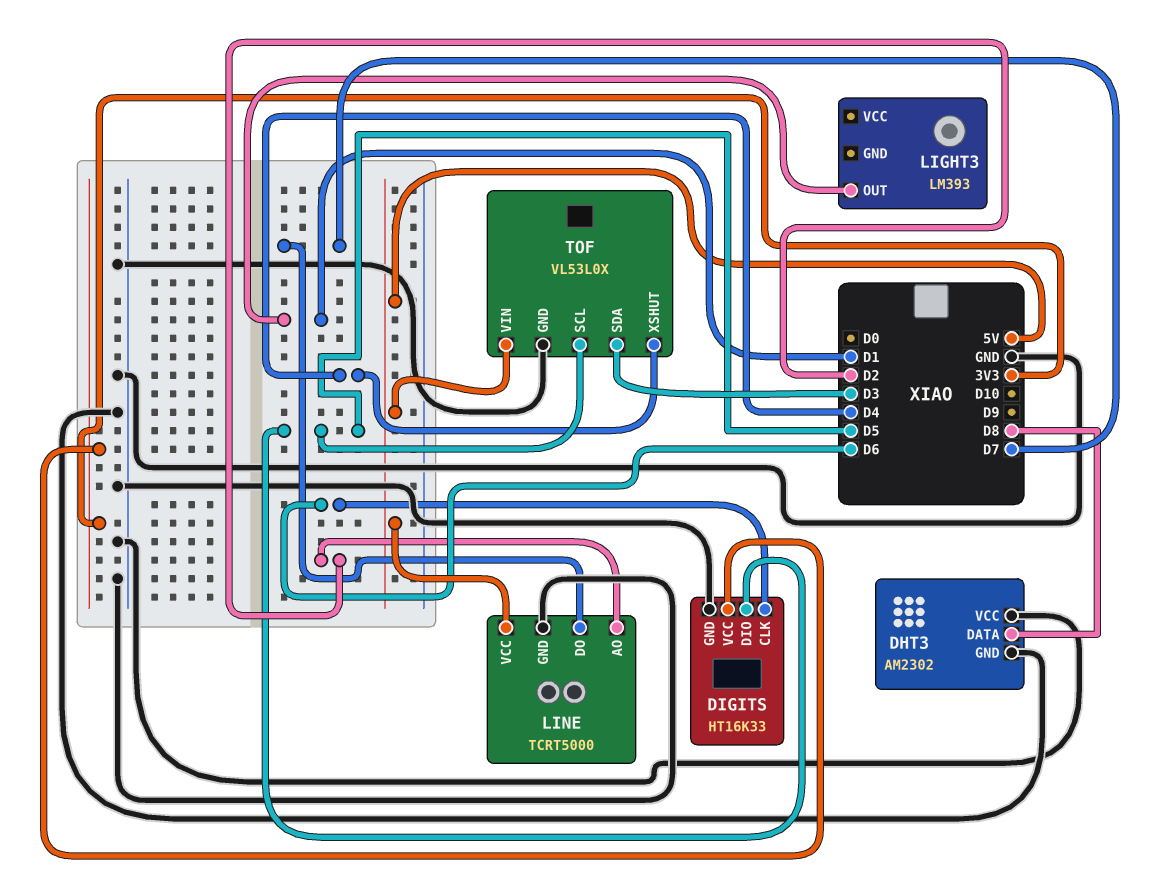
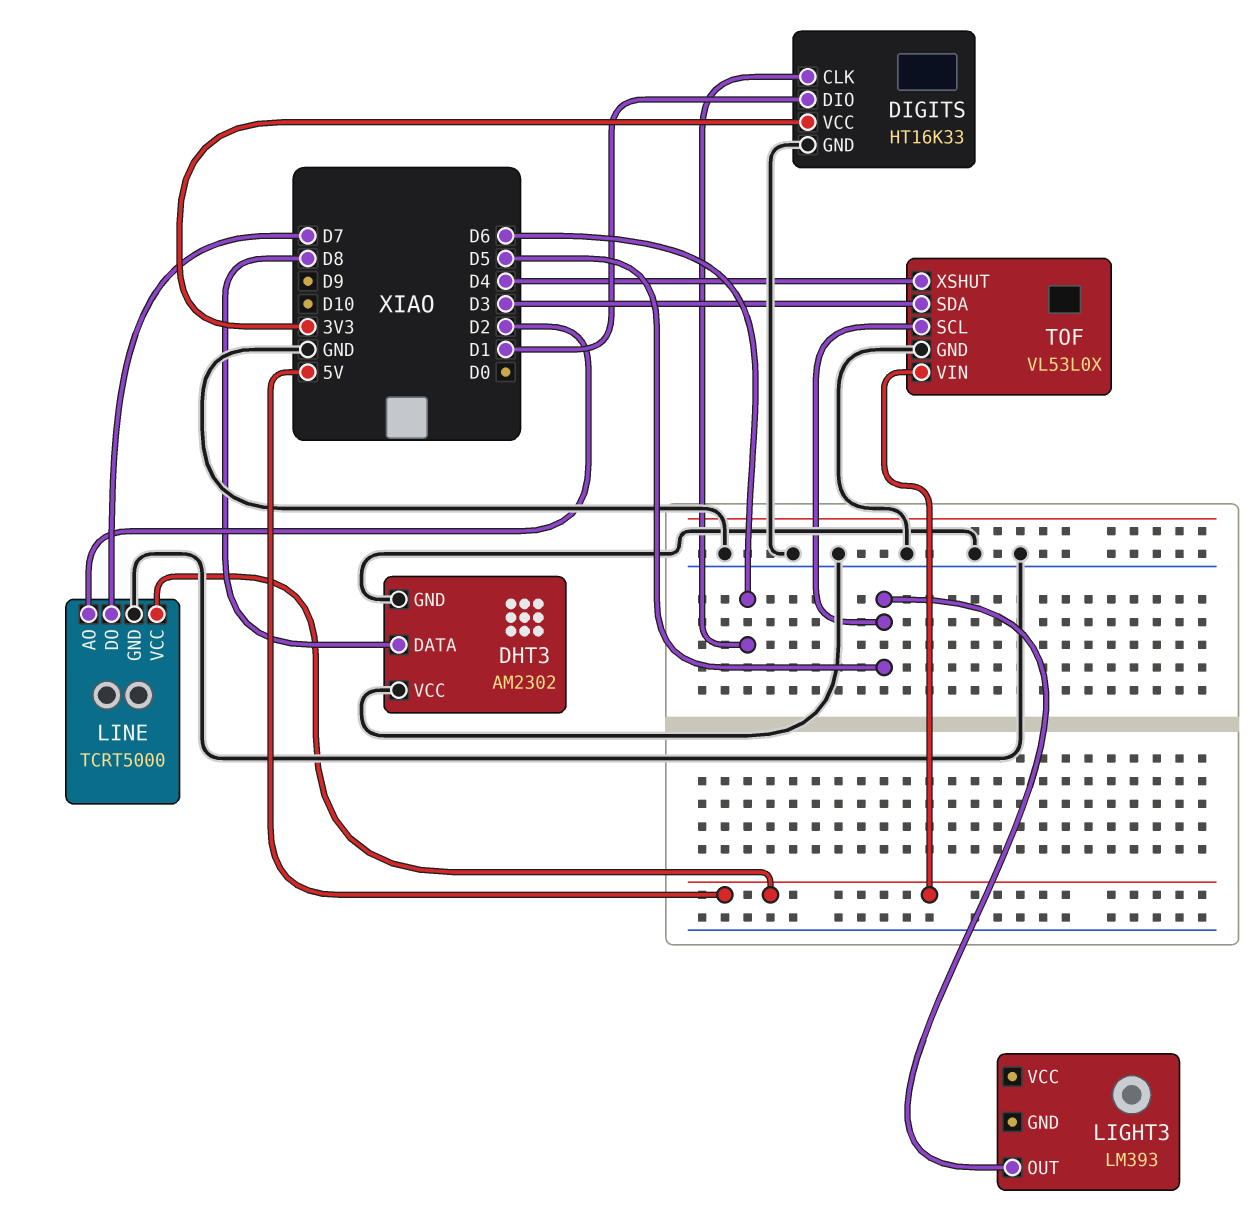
DIGITS pin DIO: D5 -> D1
LIGHT3 pin OUT: D1 -> D5

